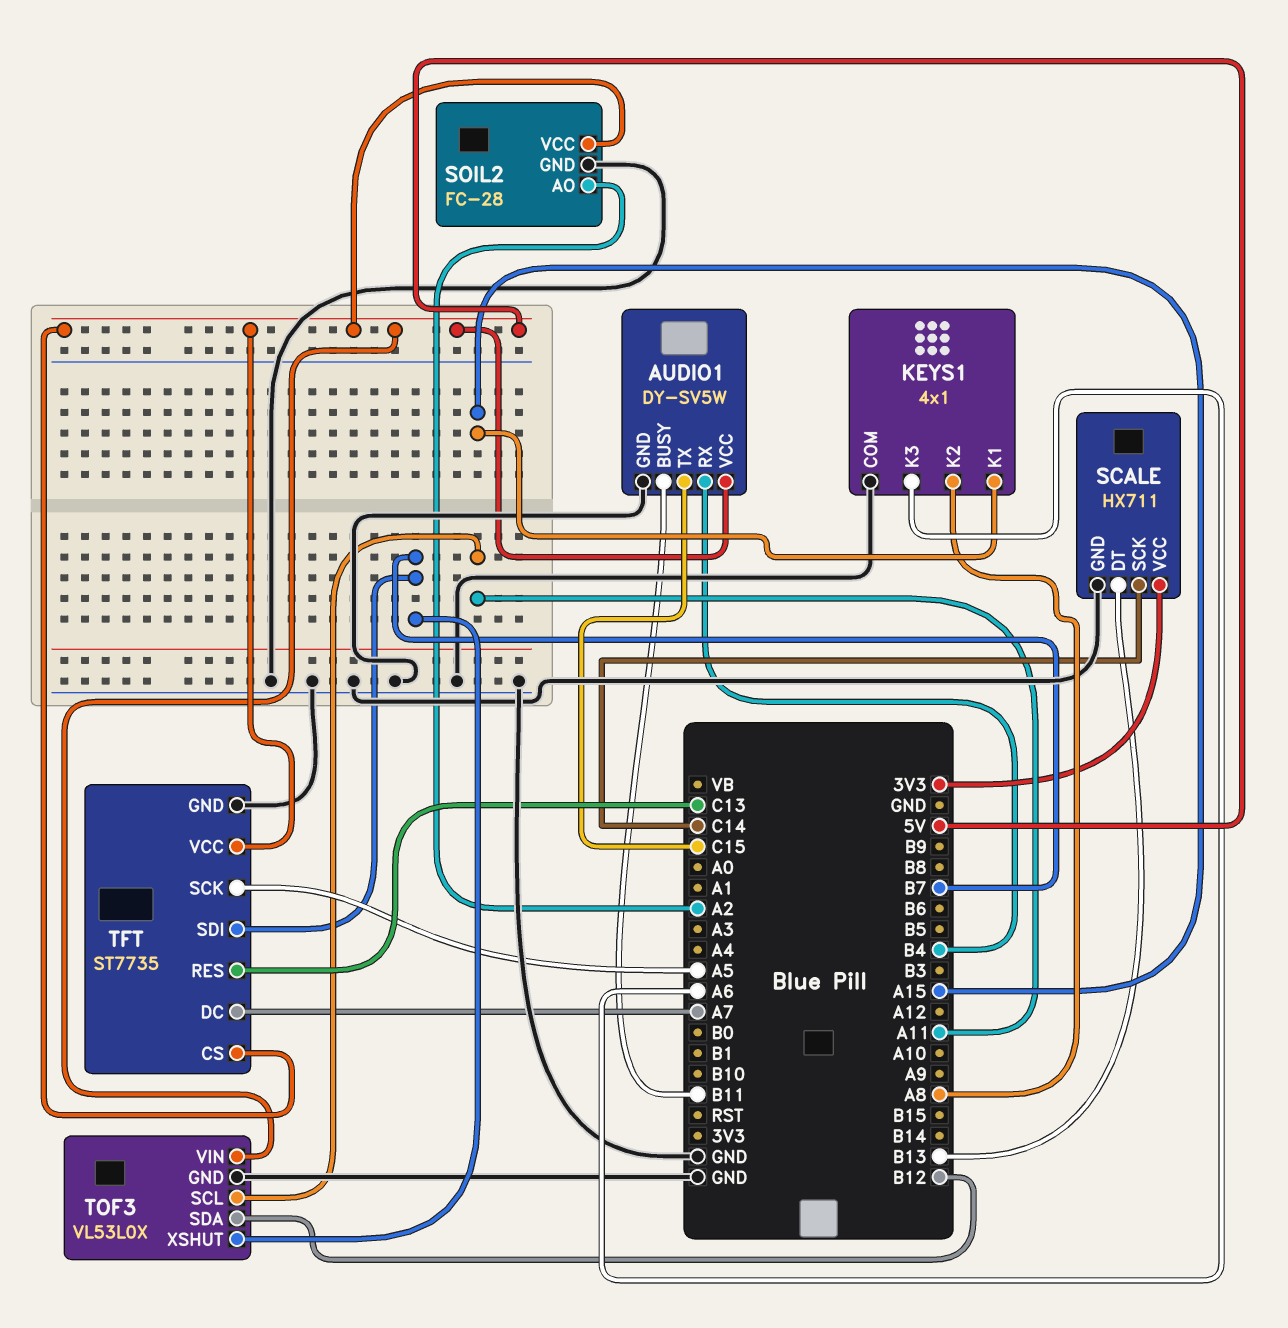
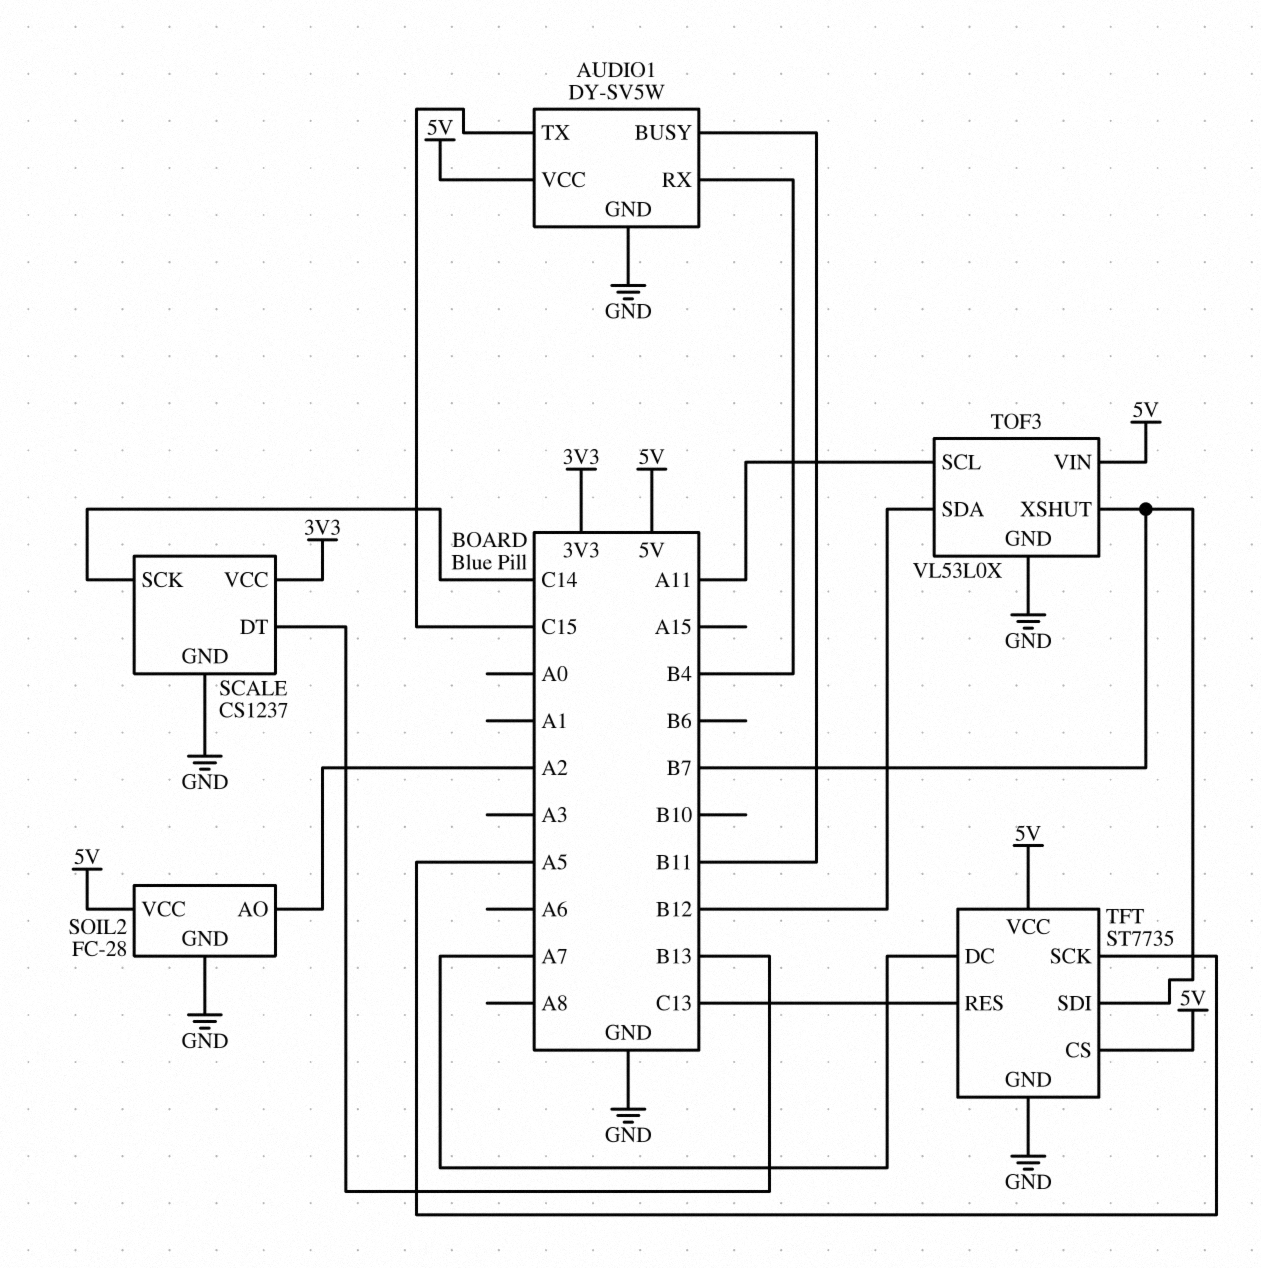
KEYS1: 4x1 -> none
KEYS1 pin COM: GND -> none
KEYS1 pin K1: A15 -> none
KEYS1 pin K2: A8 -> none
KEYS1 pin K3: A6 -> none
SCALE: HX711 -> CS1237

